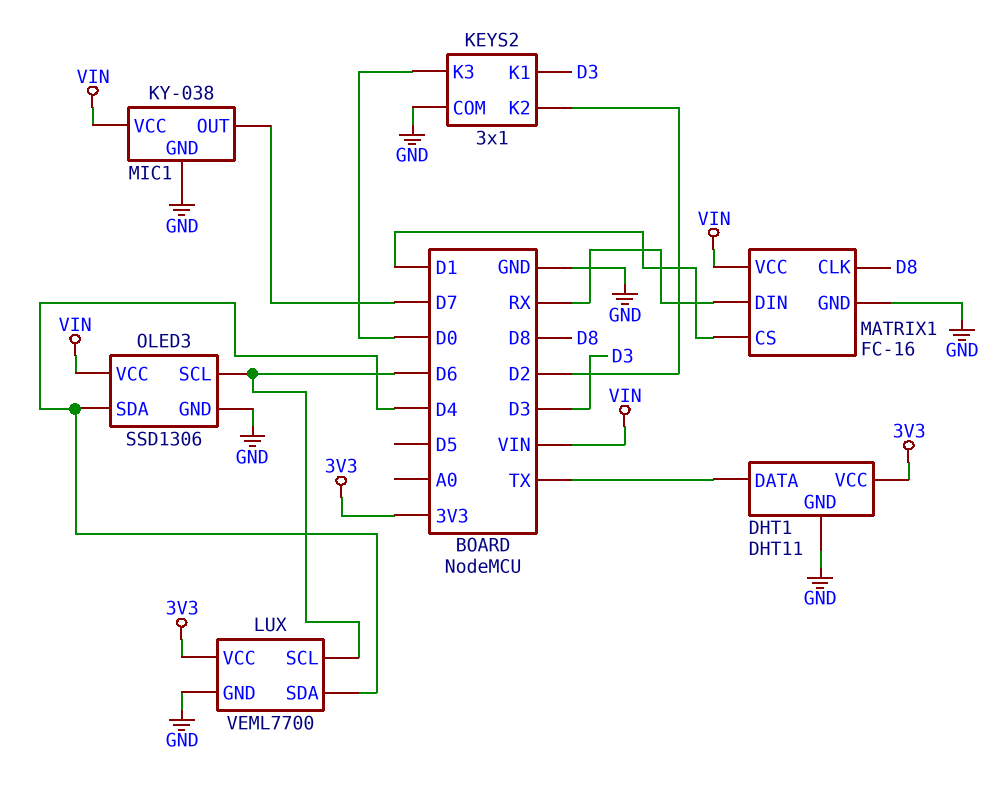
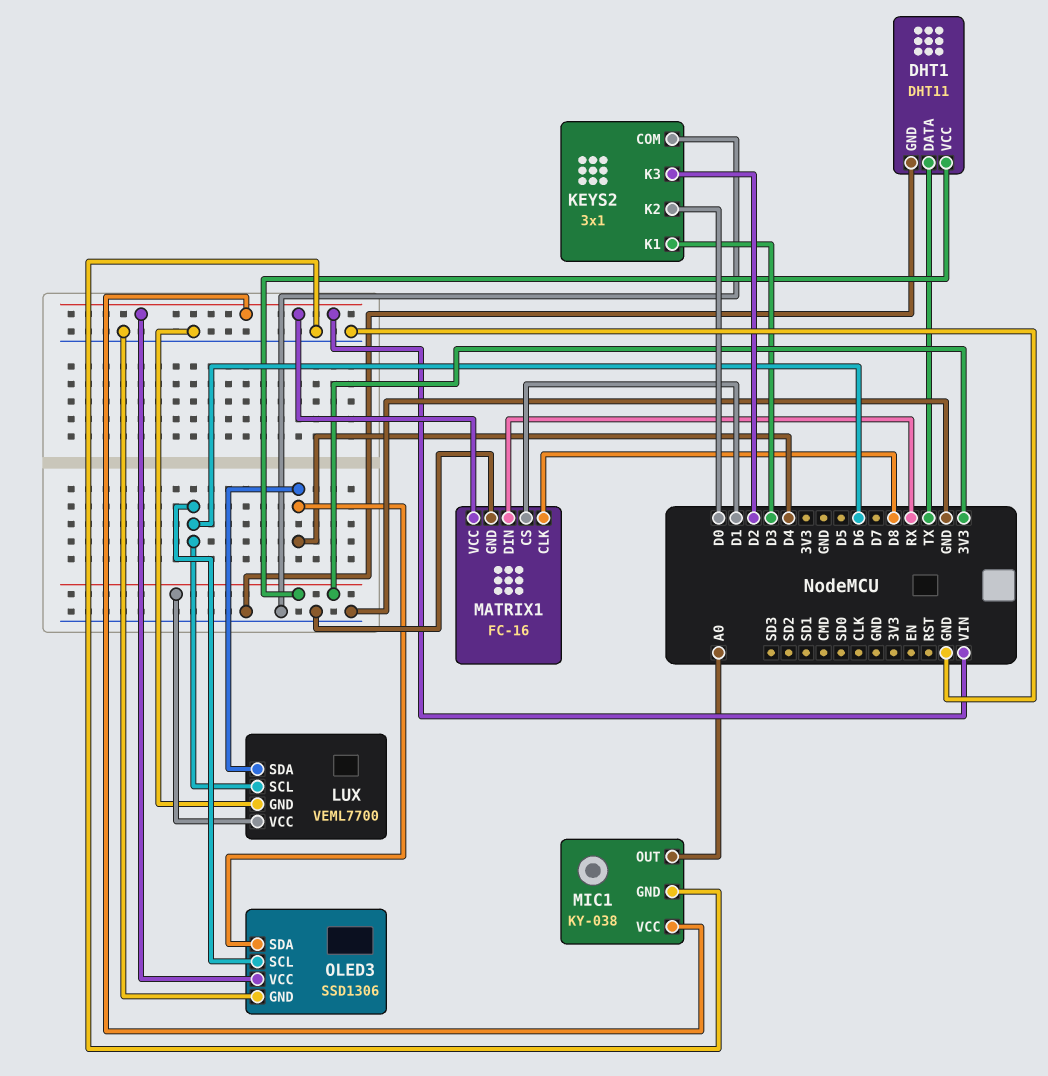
KEYS2 pin K2: D2 -> D0
KEYS2 pin K3: D0 -> D2
MIC1 pin OUT: D7 -> A0

